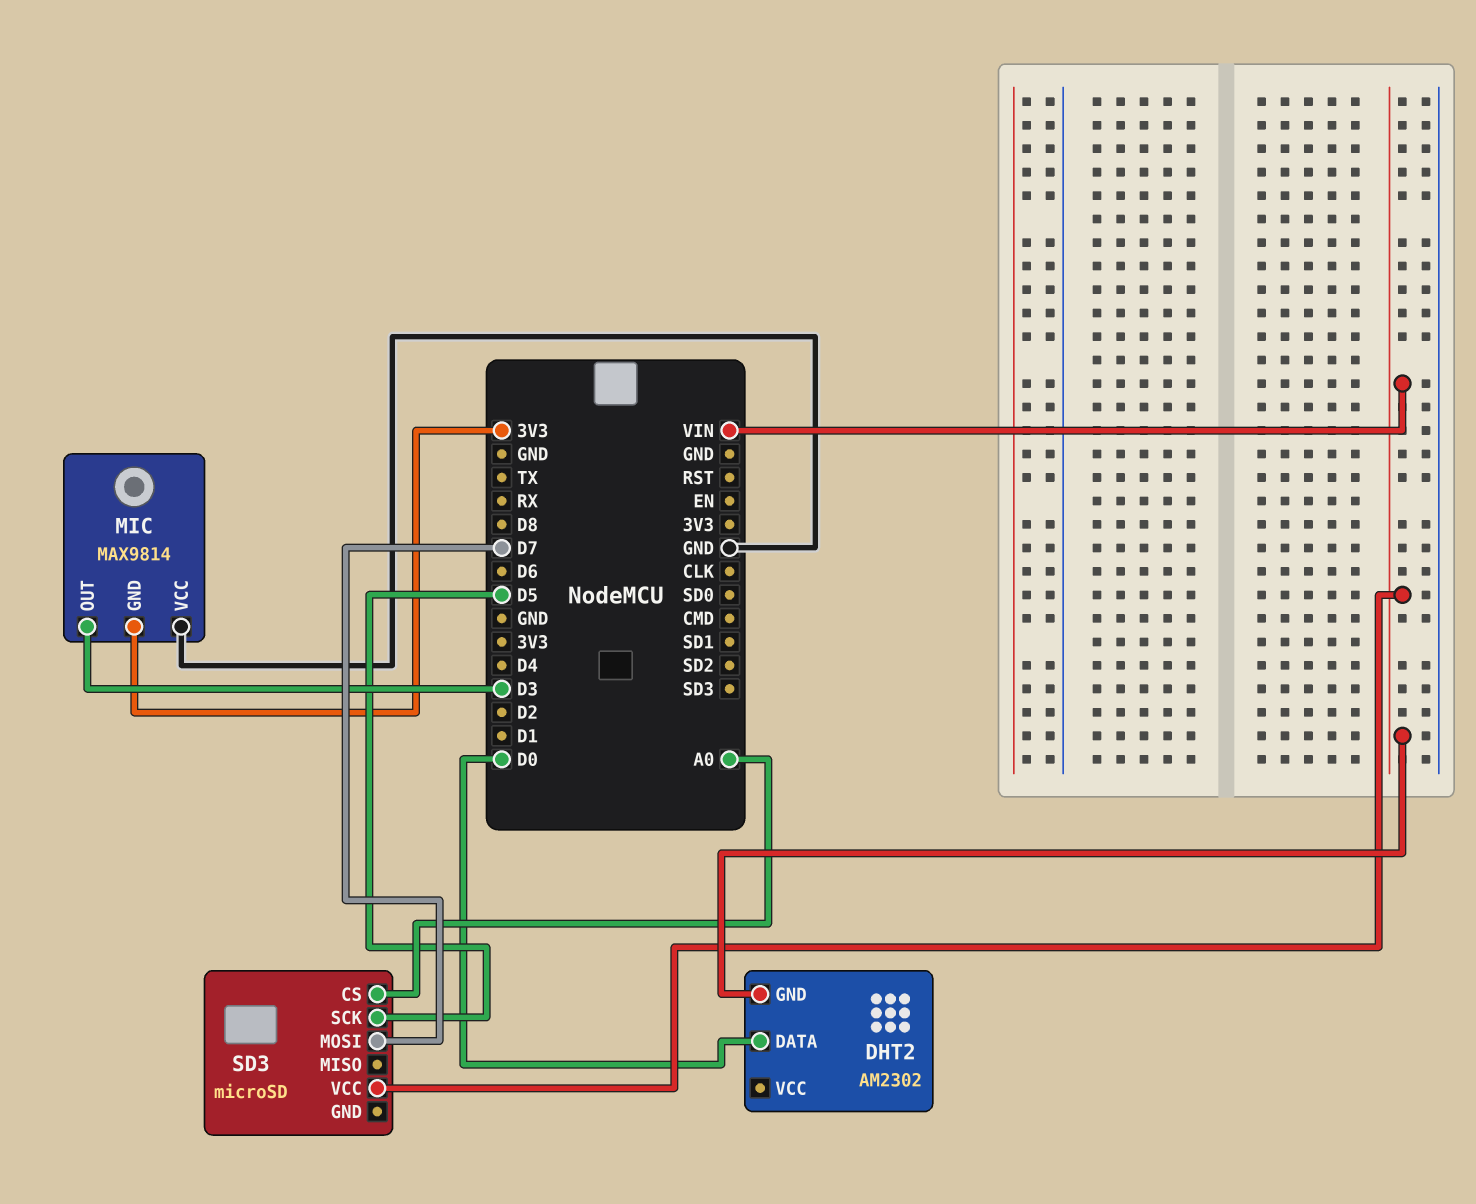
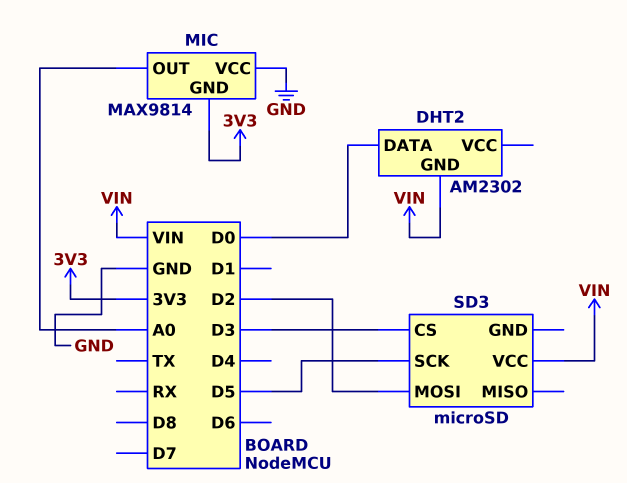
MIC pin OUT: D3 -> A0
SD3 pin CS: A0 -> D3
SD3 pin MOSI: D7 -> D2

